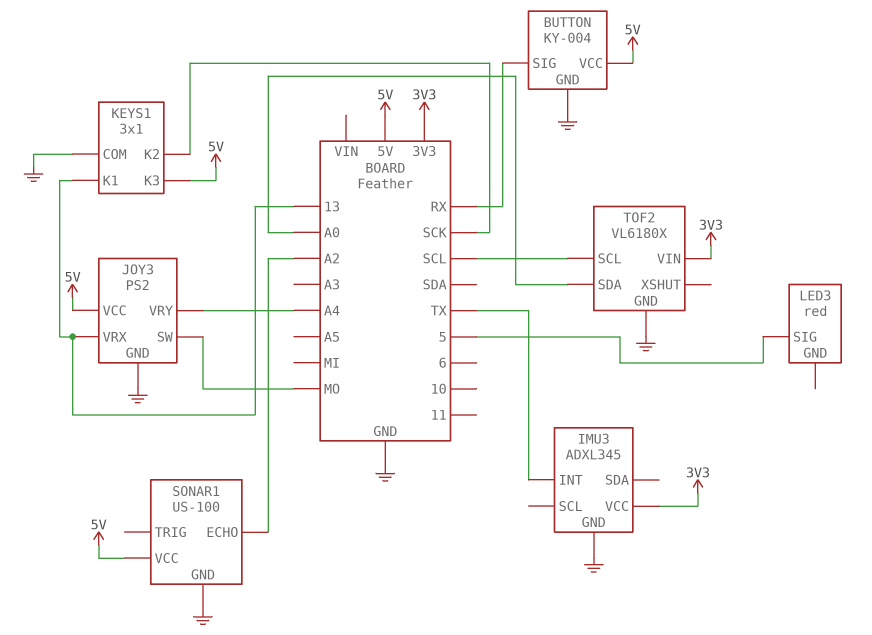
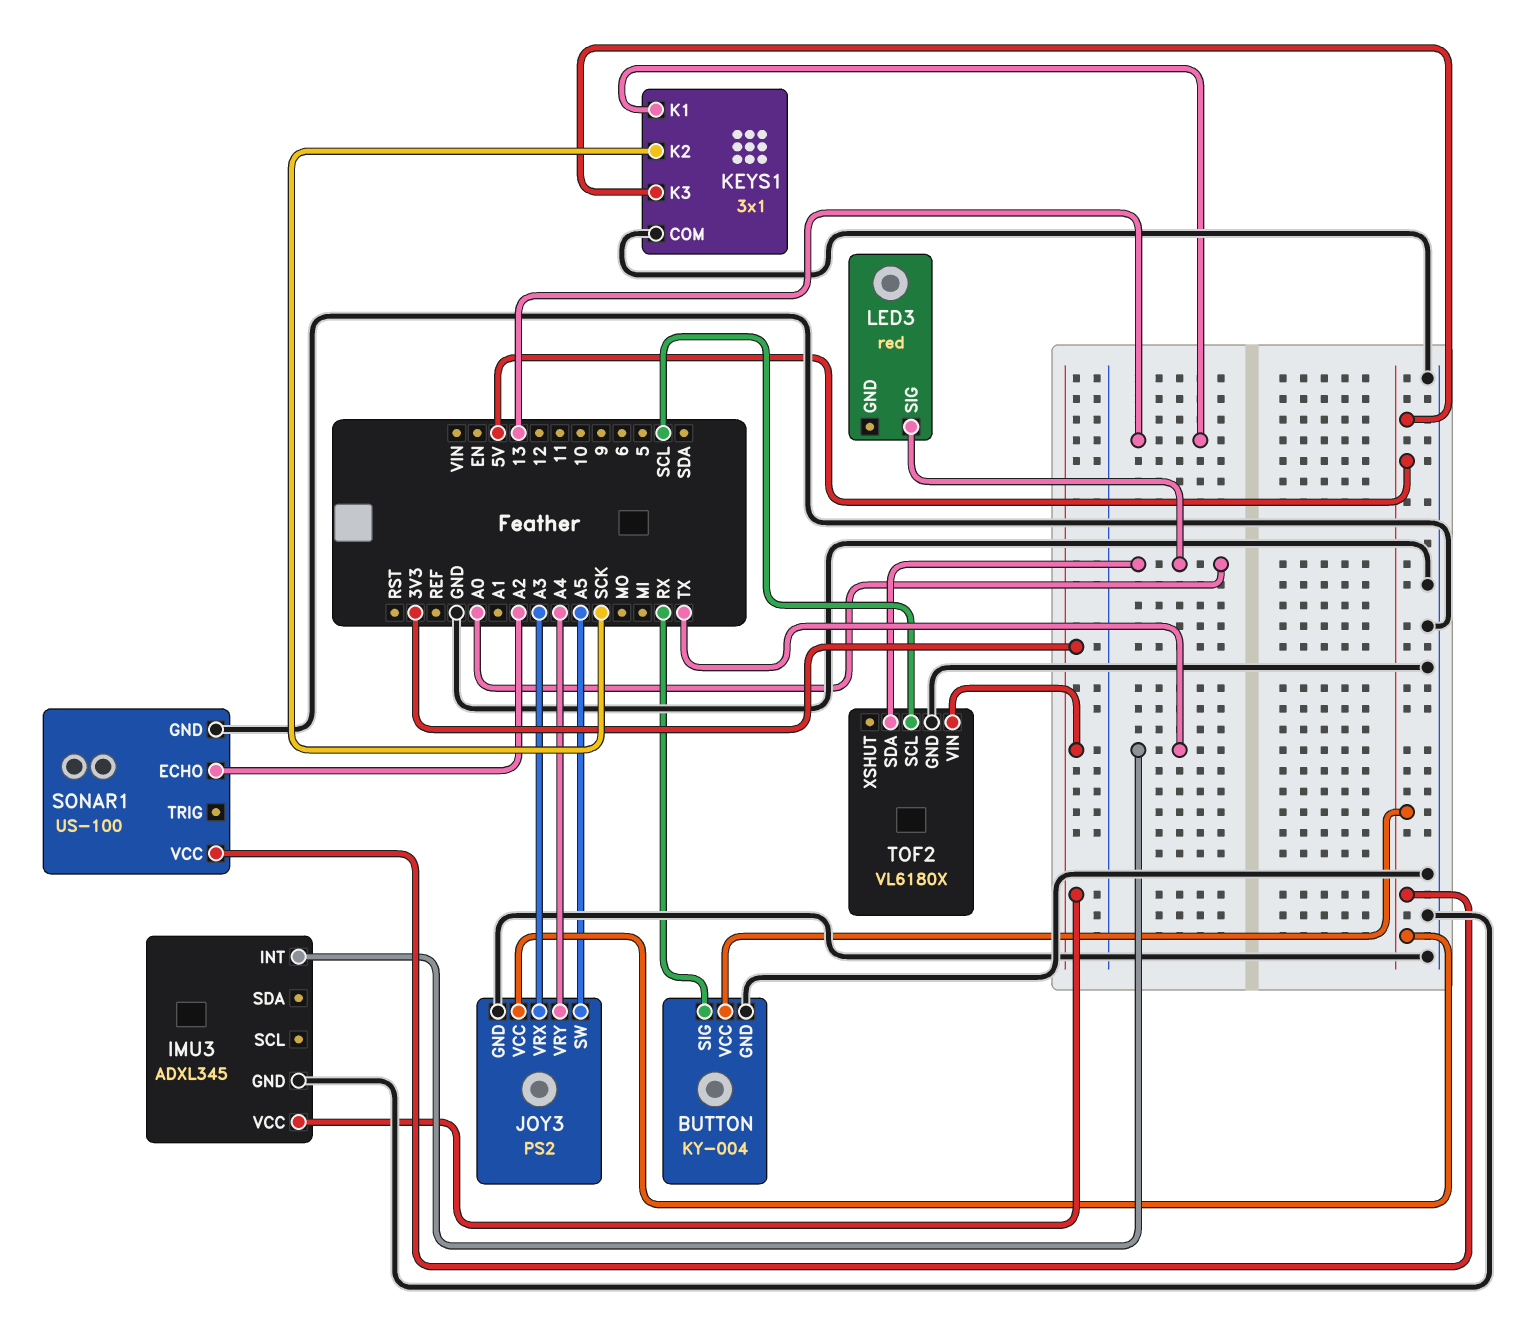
JOY3 pin SW: MO -> A5
JOY3 pin VRX: 13 -> A3
LED3 pin SIG: 5 -> A0

